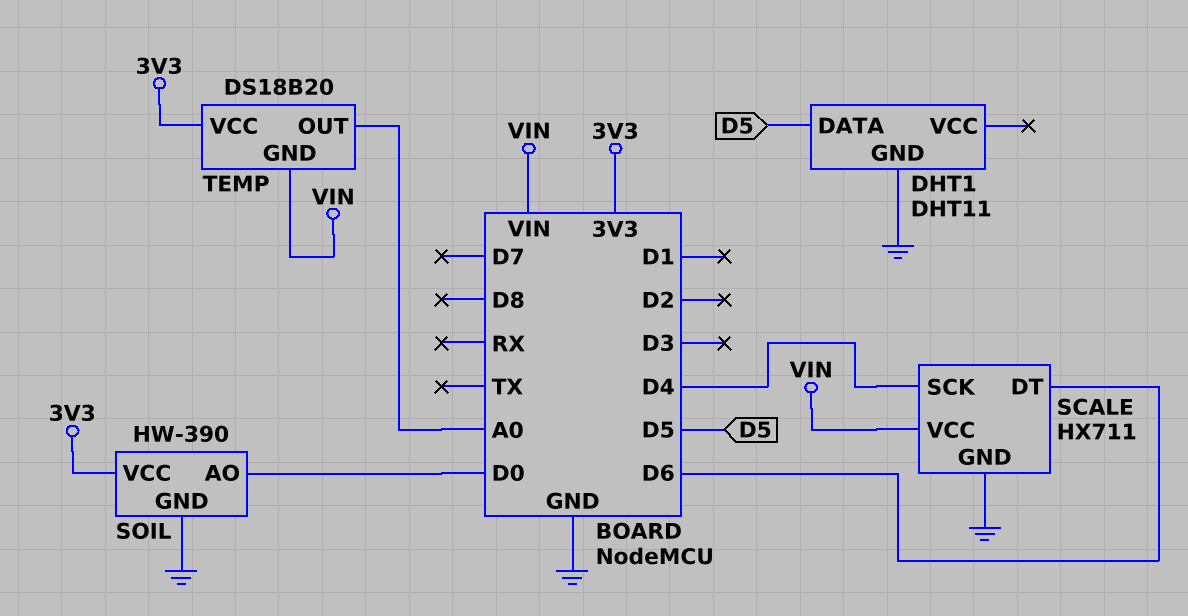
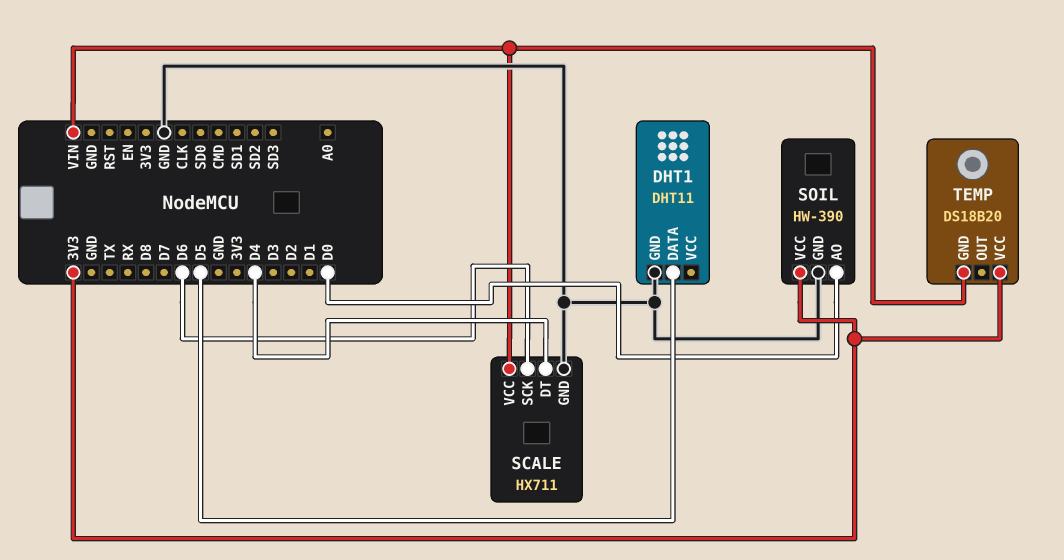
SCALE pin DT: D6 -> D4
SCALE pin SCK: D4 -> D6
TEMP pin OUT: A0 -> none

